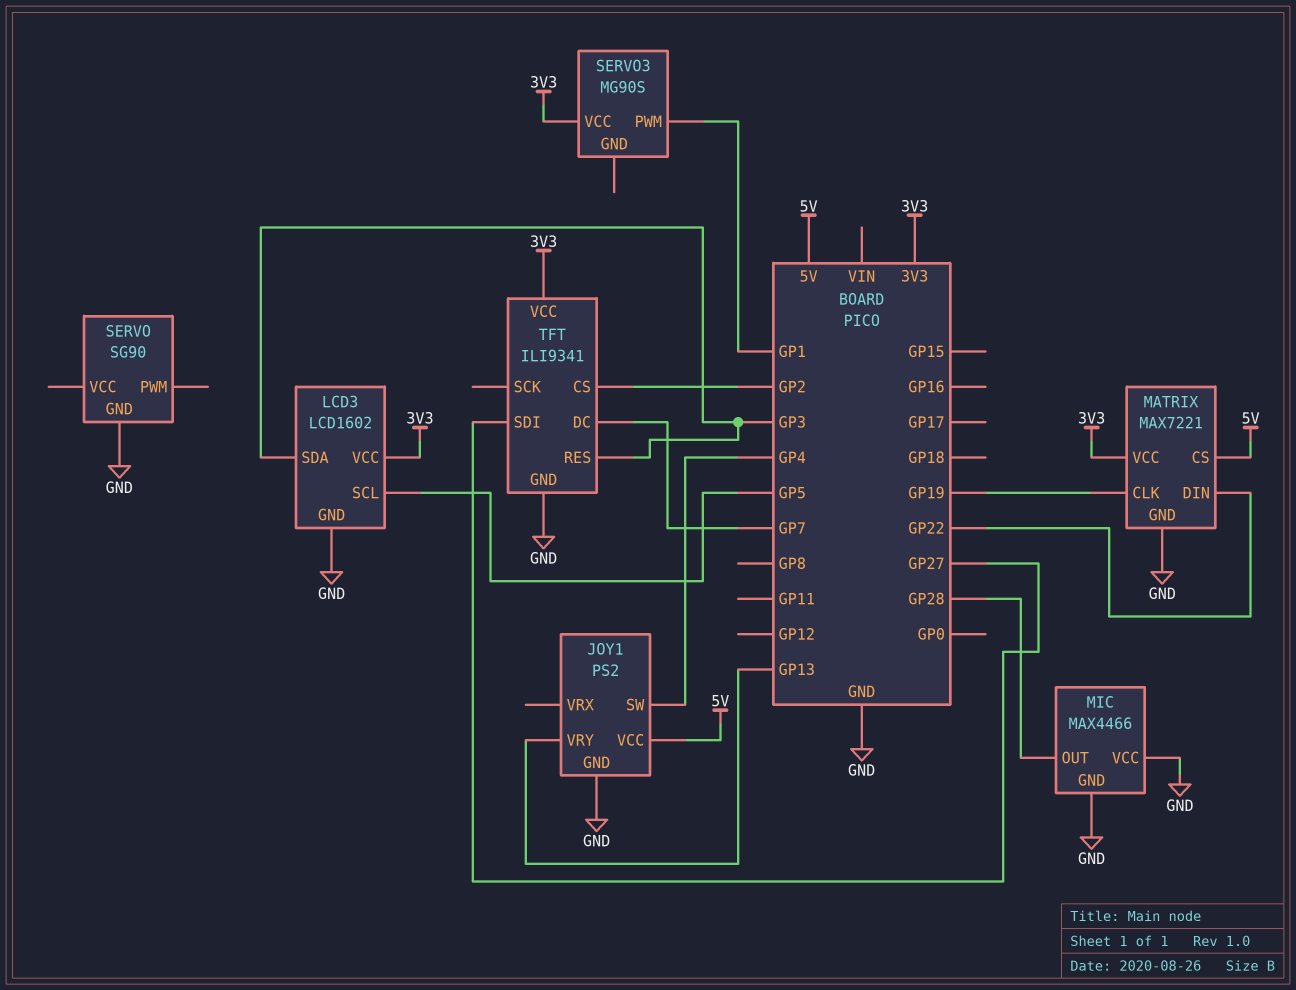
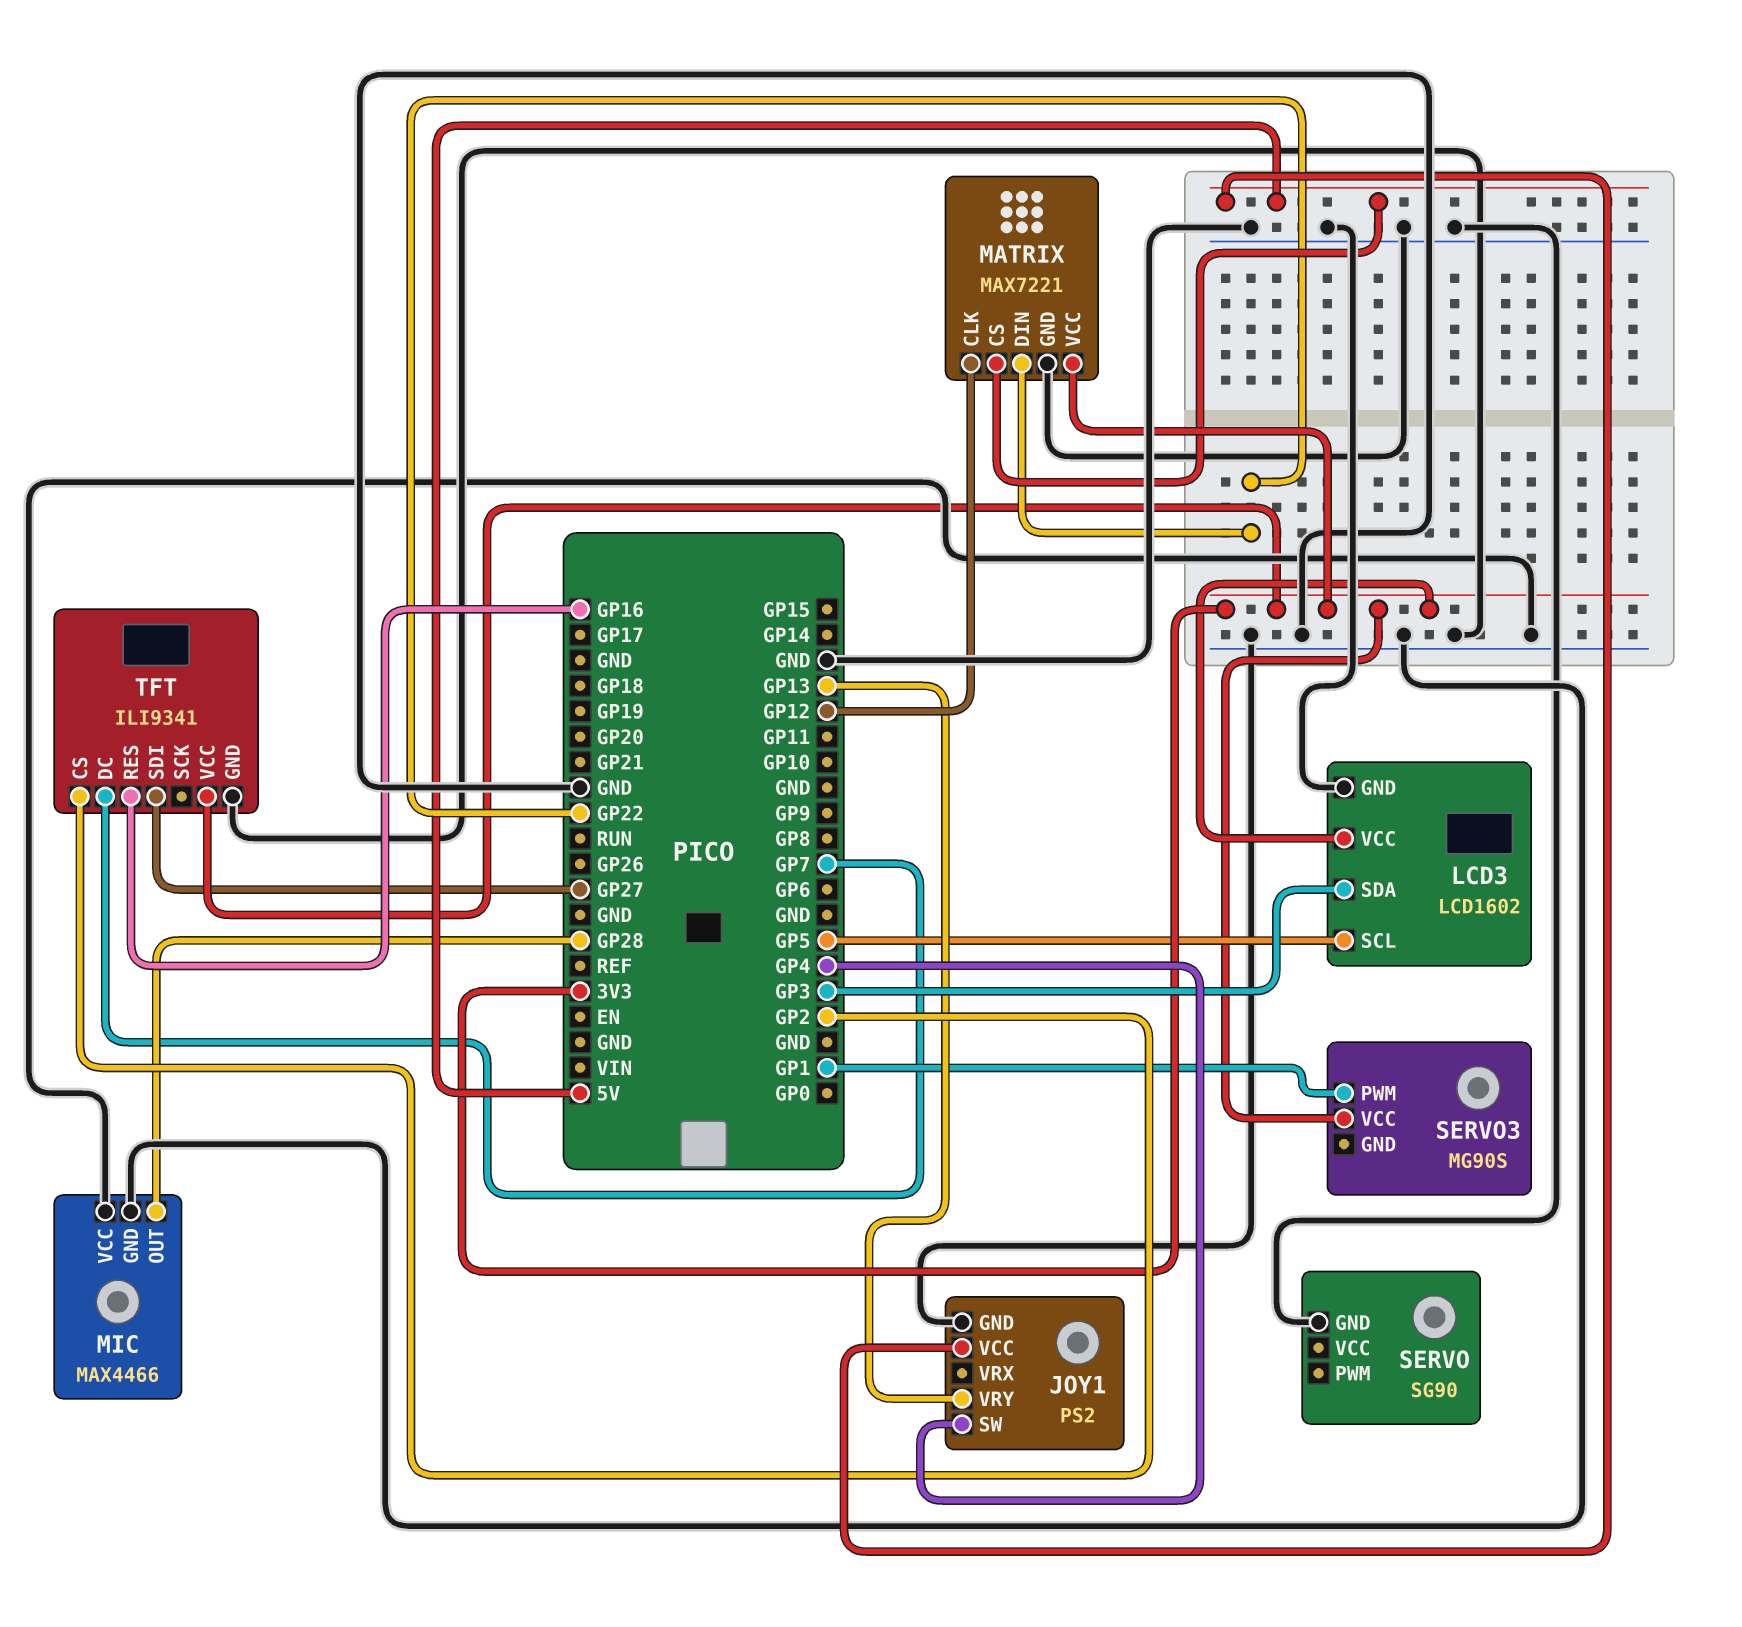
MATRIX pin CLK: GP19 -> GP12
TFT pin RES: GP3 -> GP16

